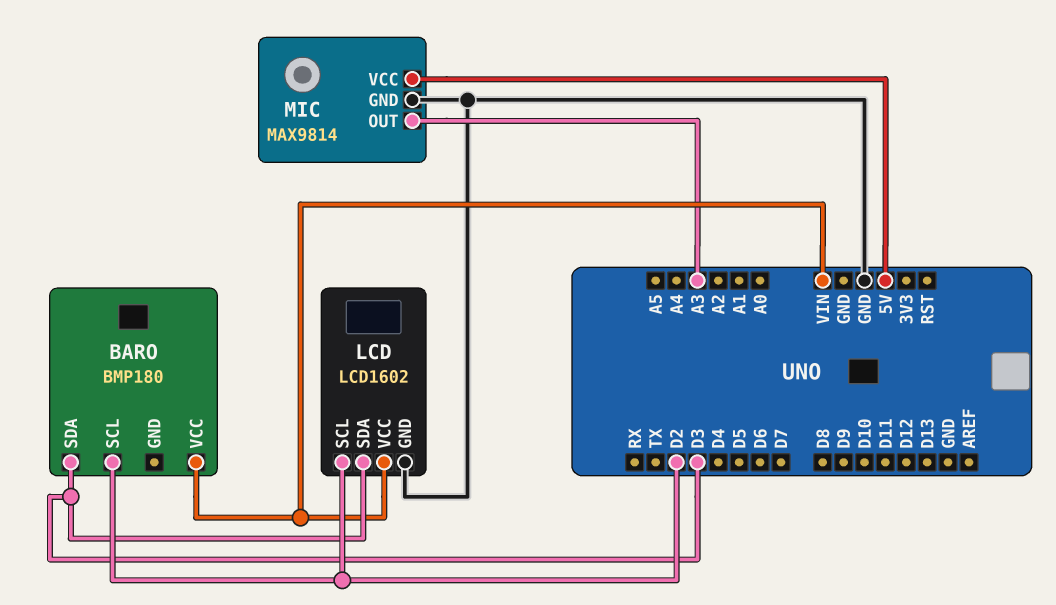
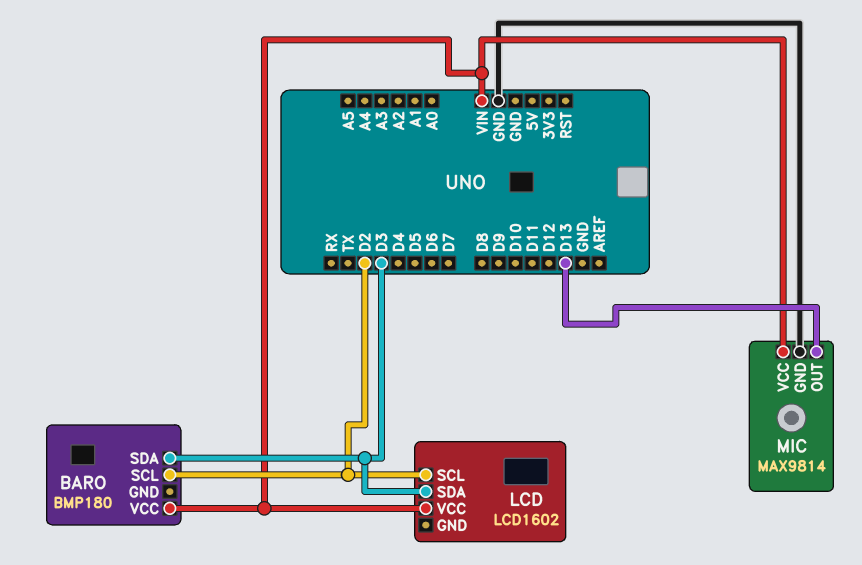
LCD pin GND: GND -> none
MIC pin OUT: A3 -> D13
MIC pin VCC: 5V -> VIN

